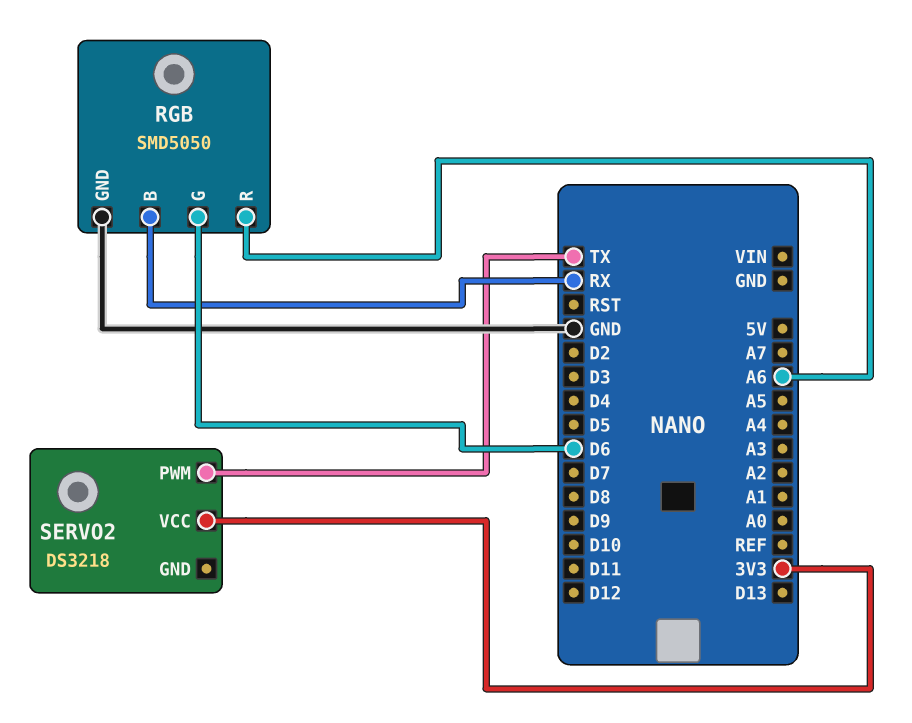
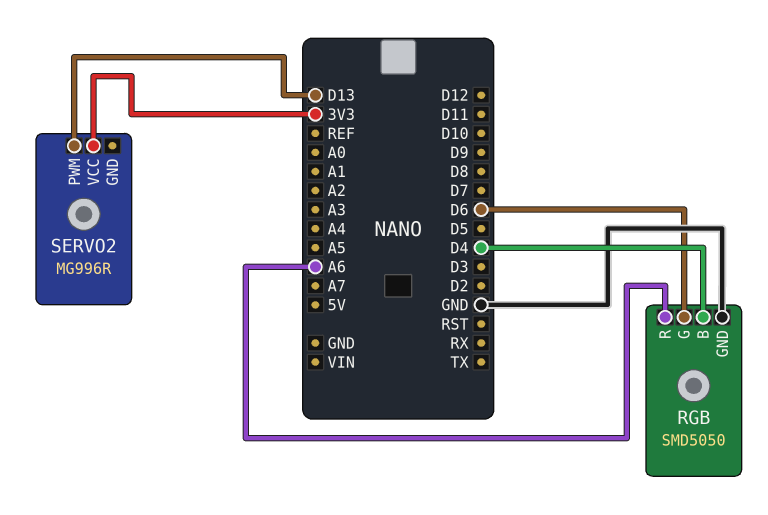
RGB pin B: RX -> D4
SERVO2: DS3218 -> MG996R
SERVO2 pin PWM: TX -> D13

